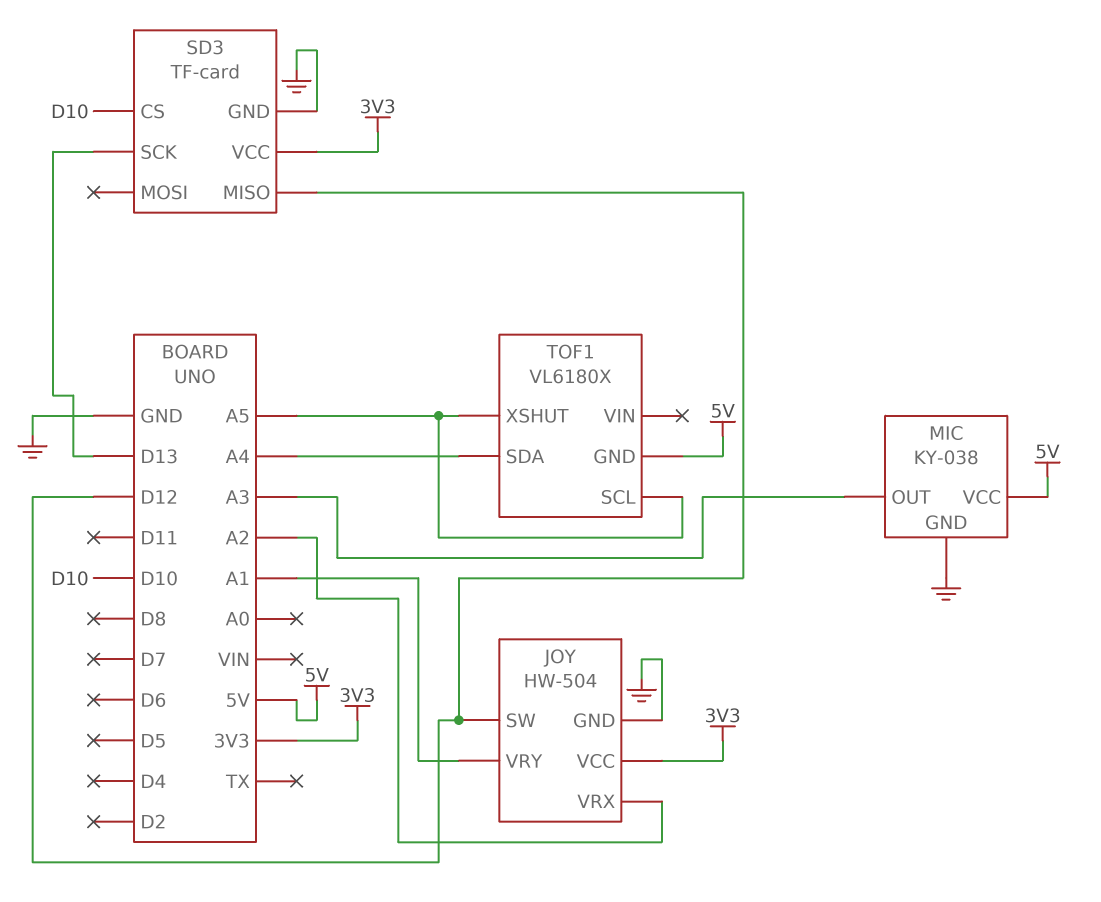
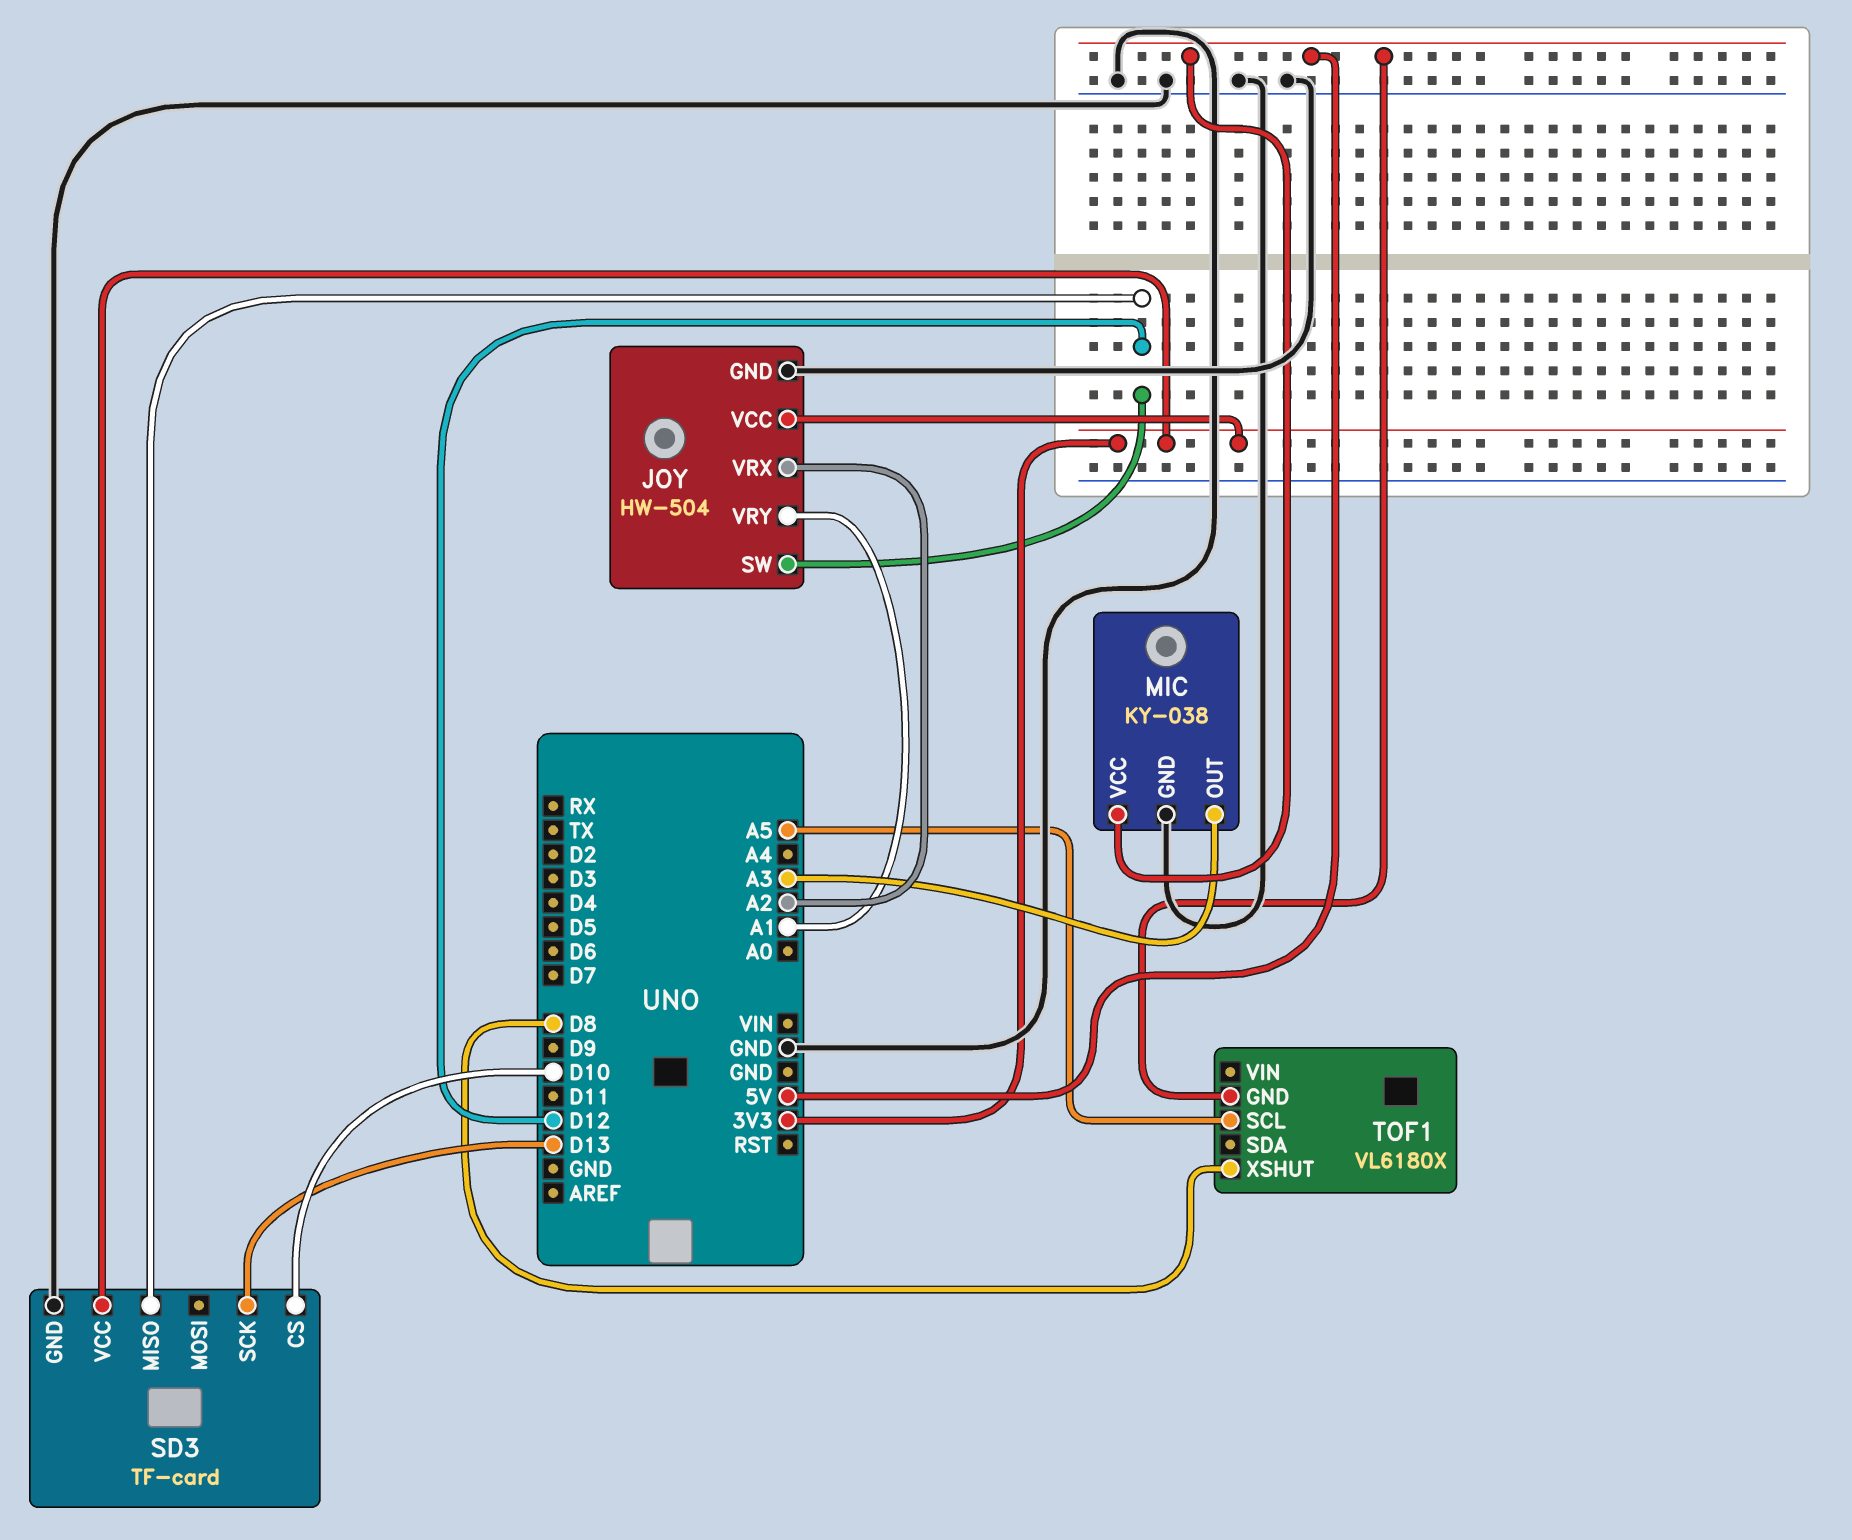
TOF1 pin SDA: A4 -> none
TOF1 pin XSHUT: A5 -> D8

